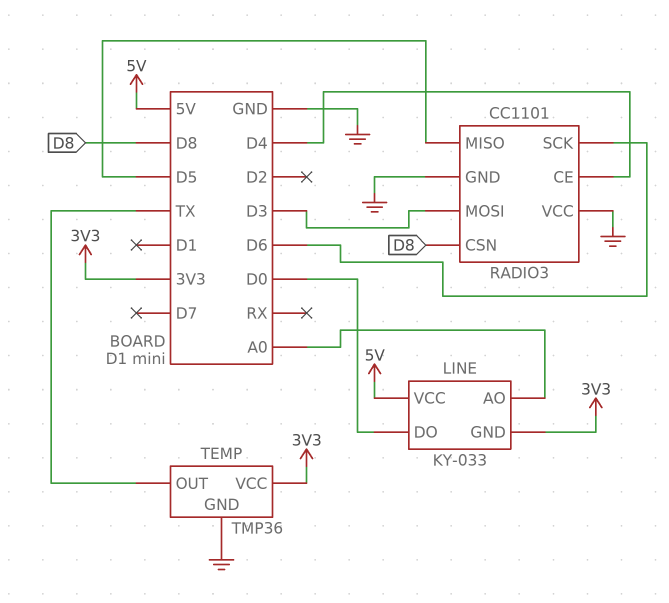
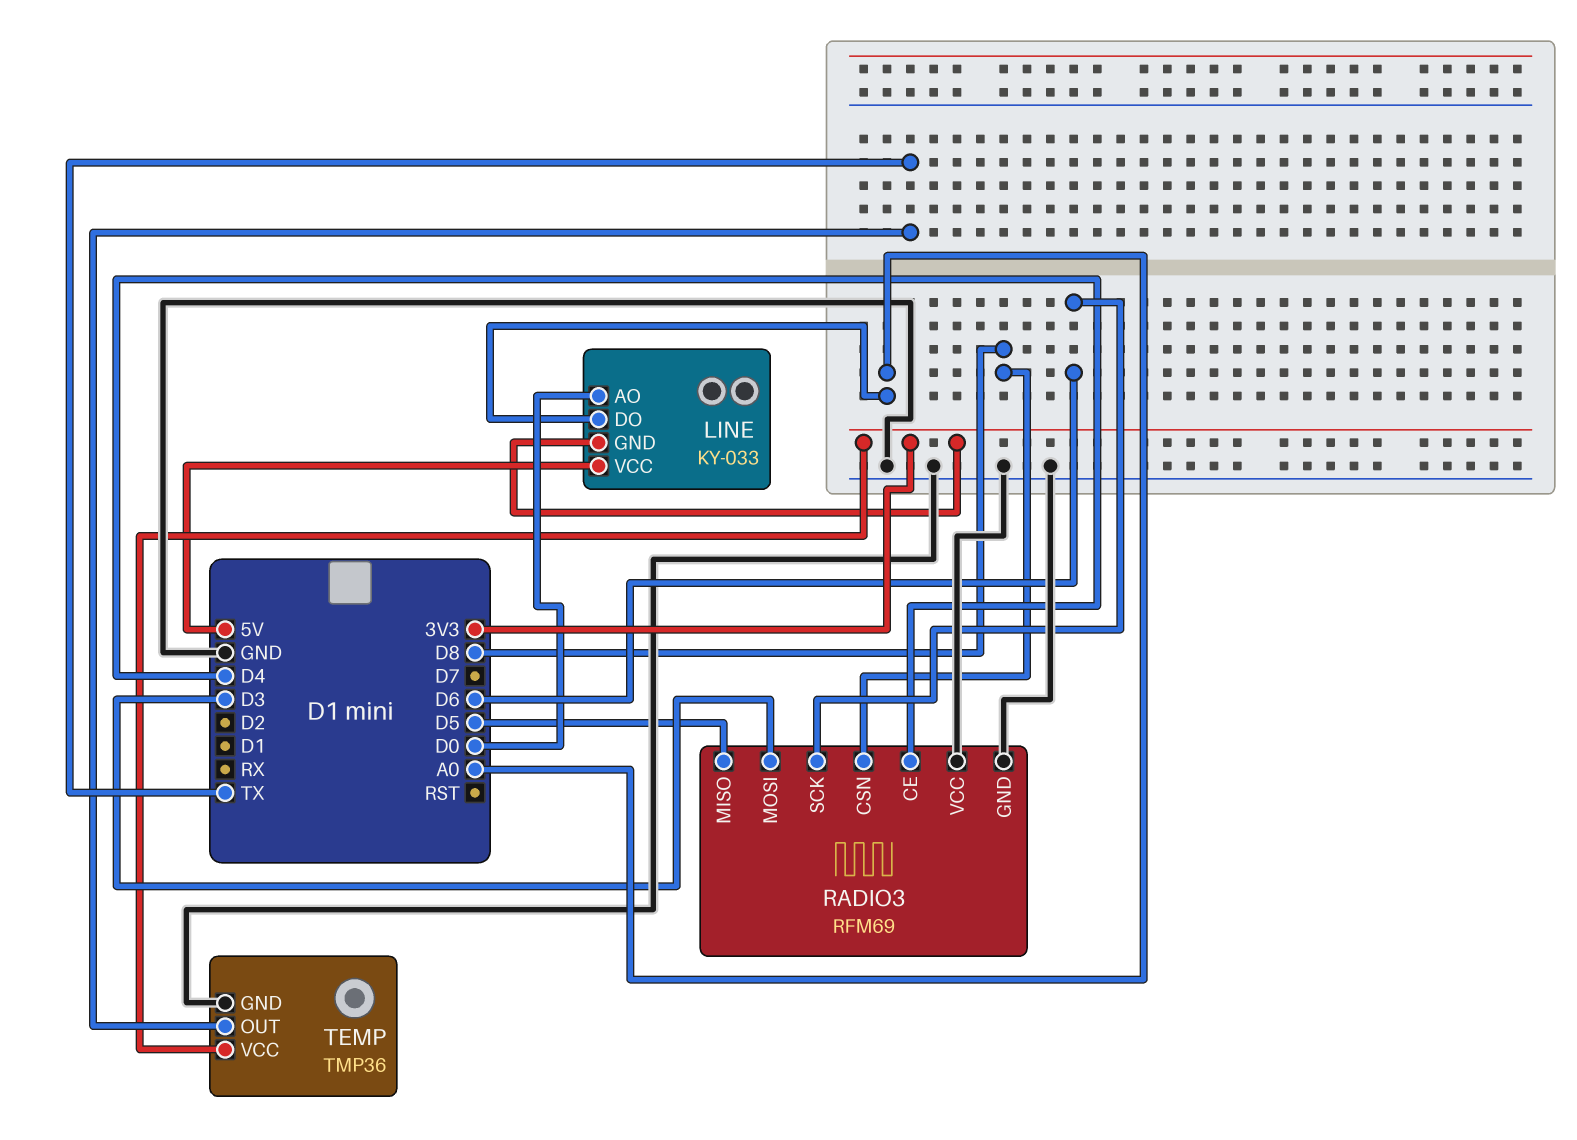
LINE pin AO: A0 -> D0
LINE pin DO: D0 -> A0
RADIO3: CC1101 -> RFM69

